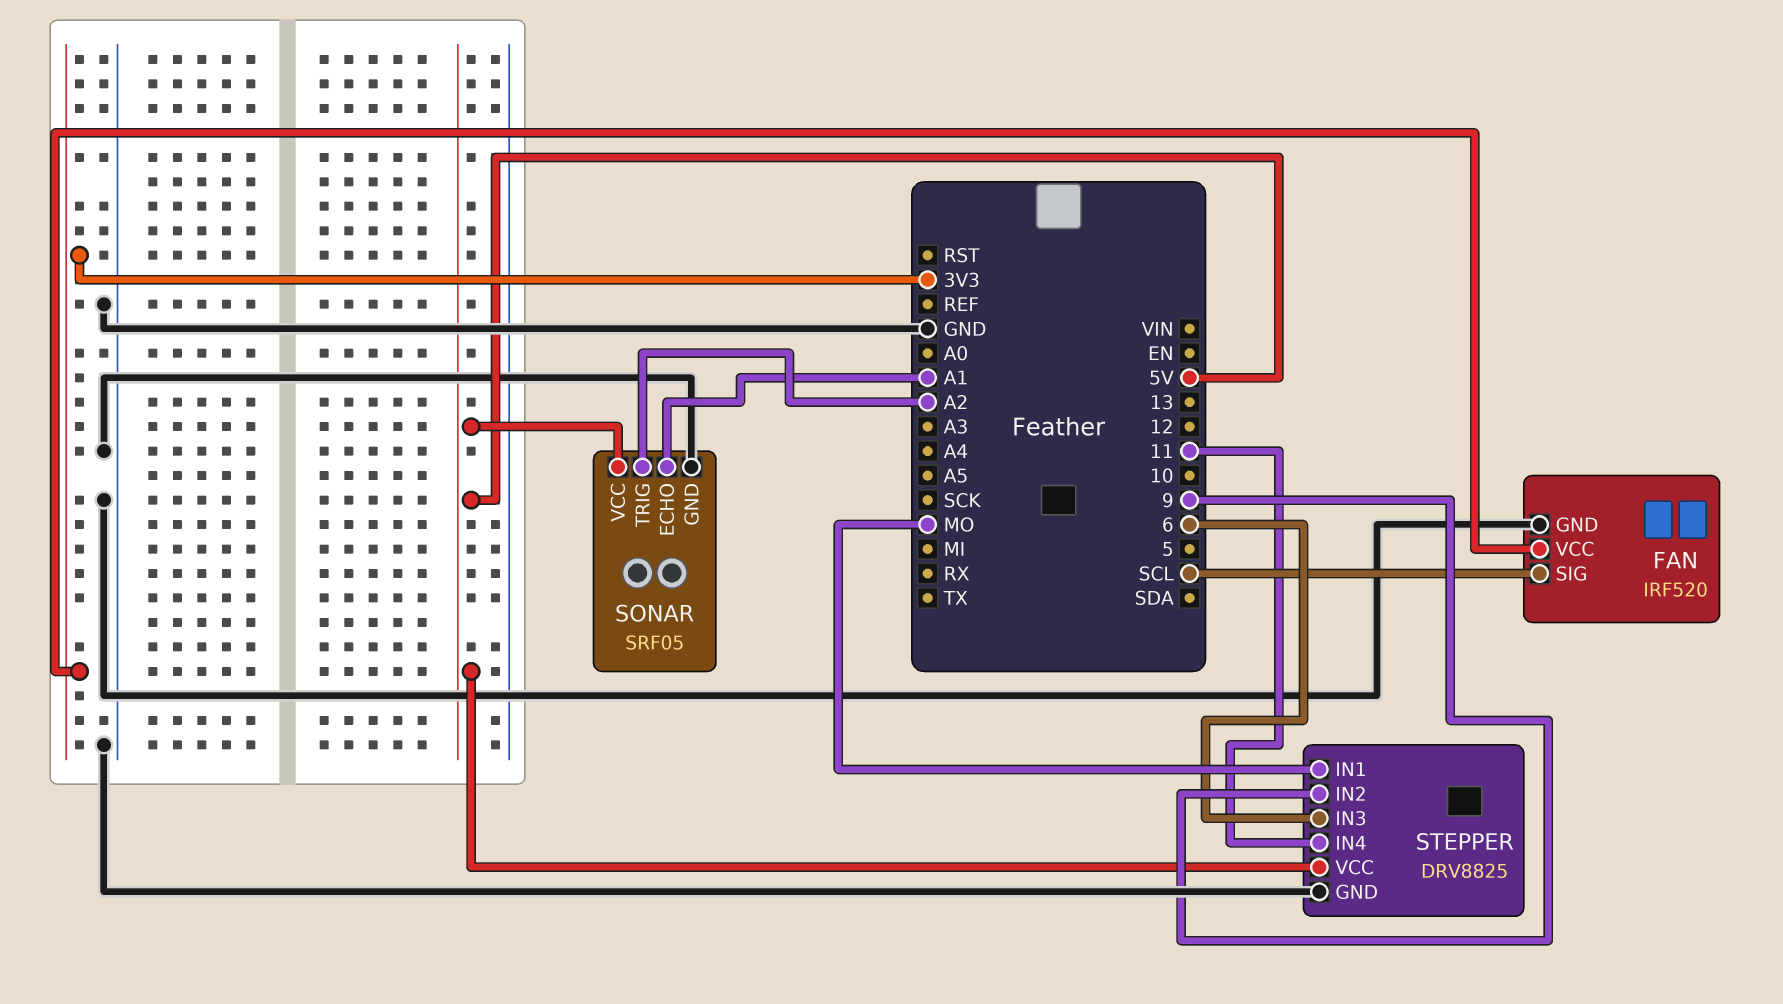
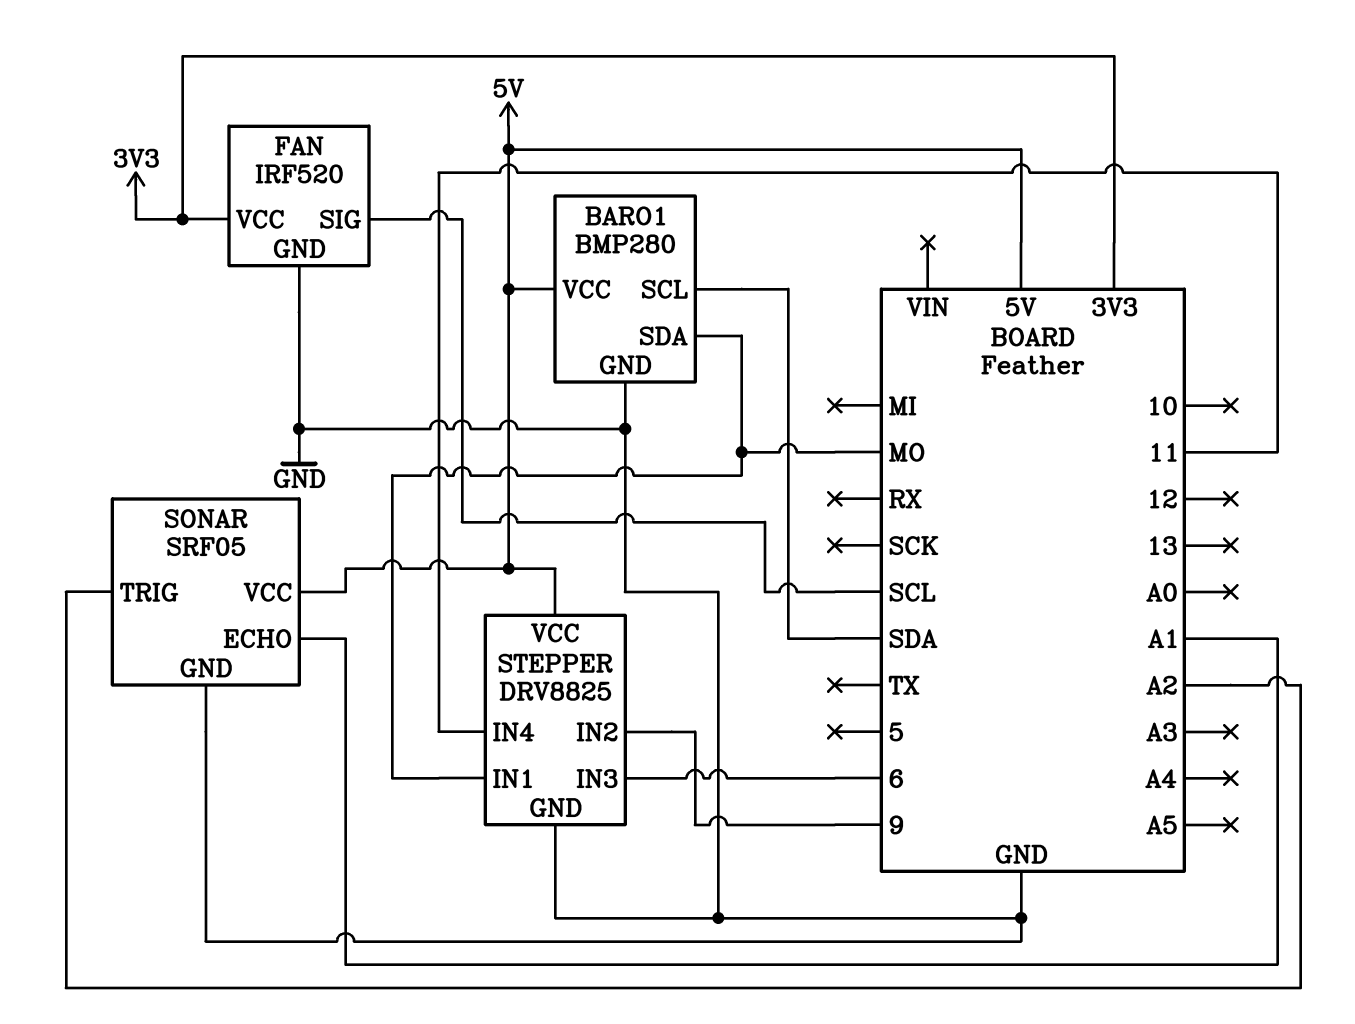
BARO1: none -> BMP280
BARO1 pin GND: none -> GND
BARO1 pin SCL: none -> SDA
BARO1 pin SDA: none -> MO
BARO1 pin VCC: none -> 5V

